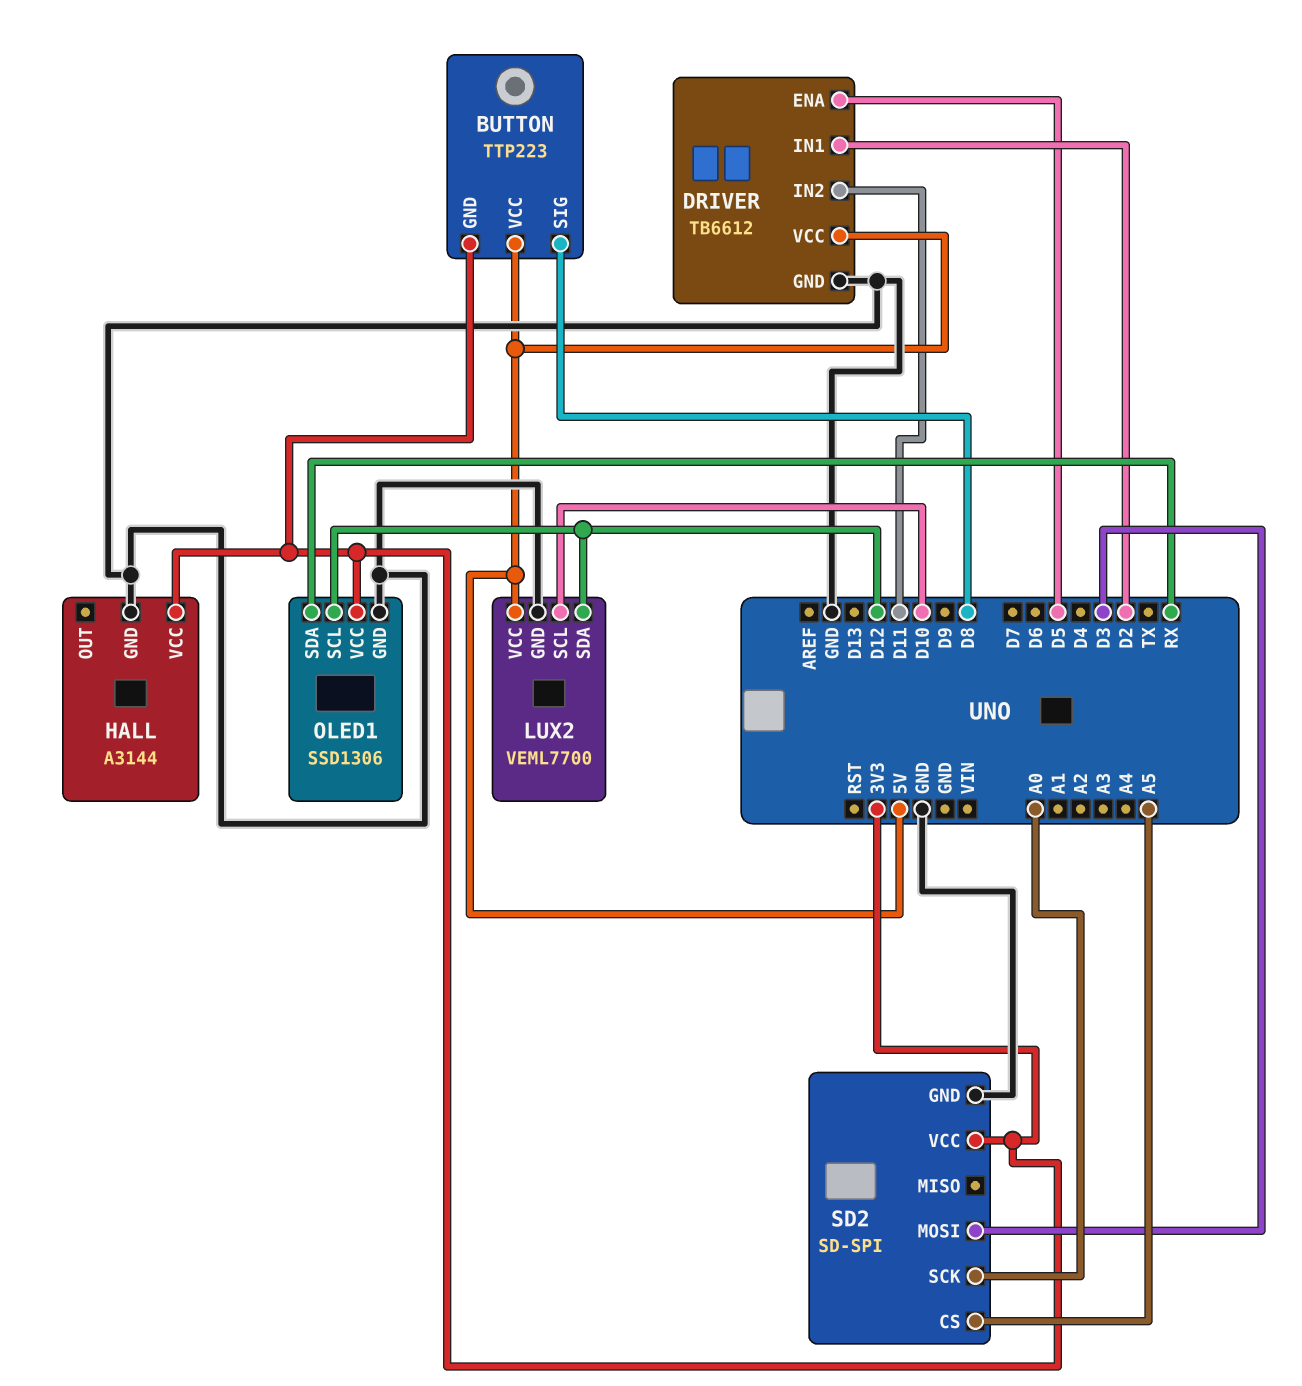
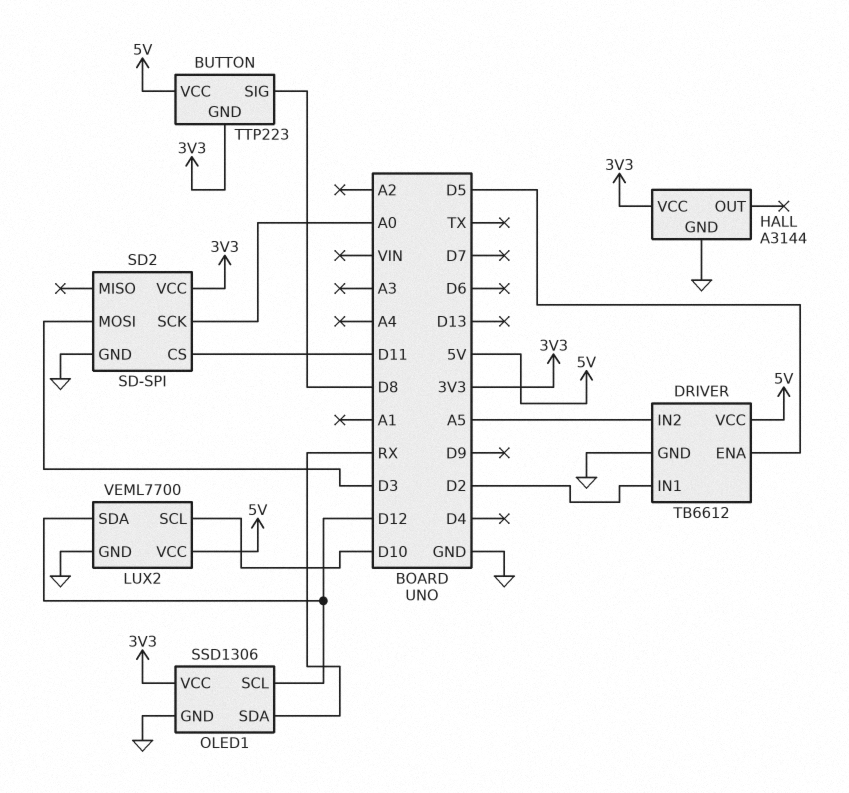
DRIVER pin IN2: D11 -> A5
SD2 pin CS: A5 -> D11

